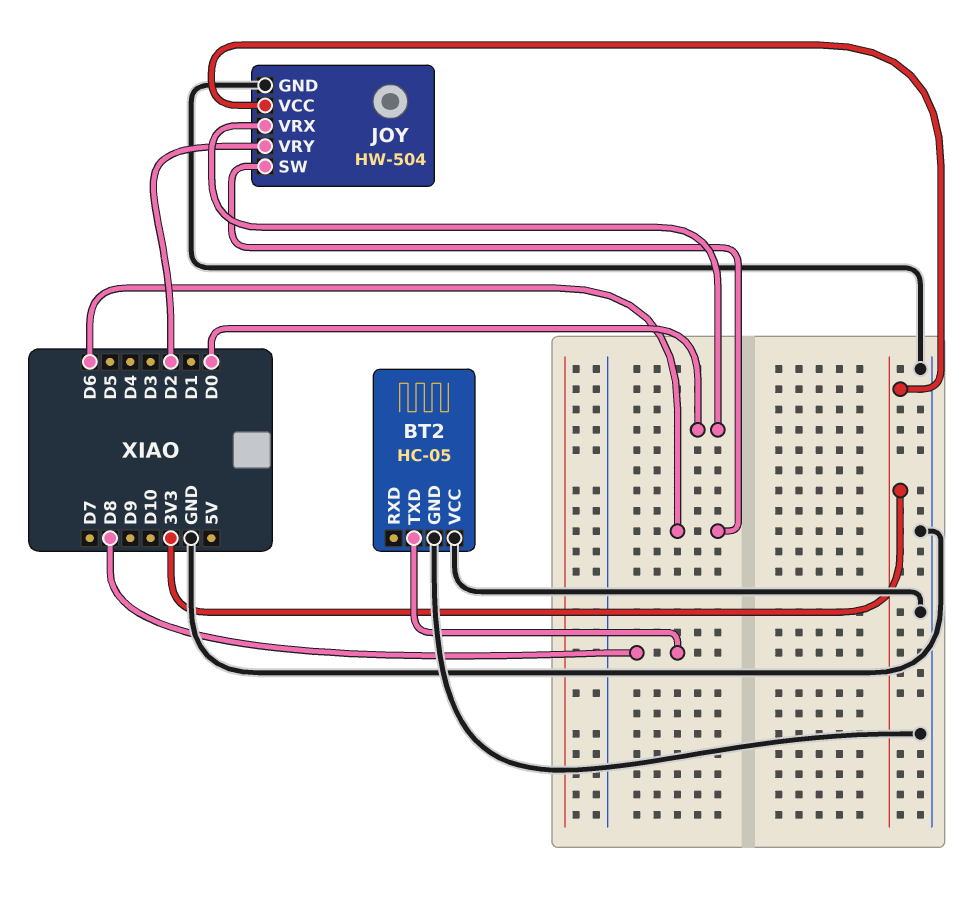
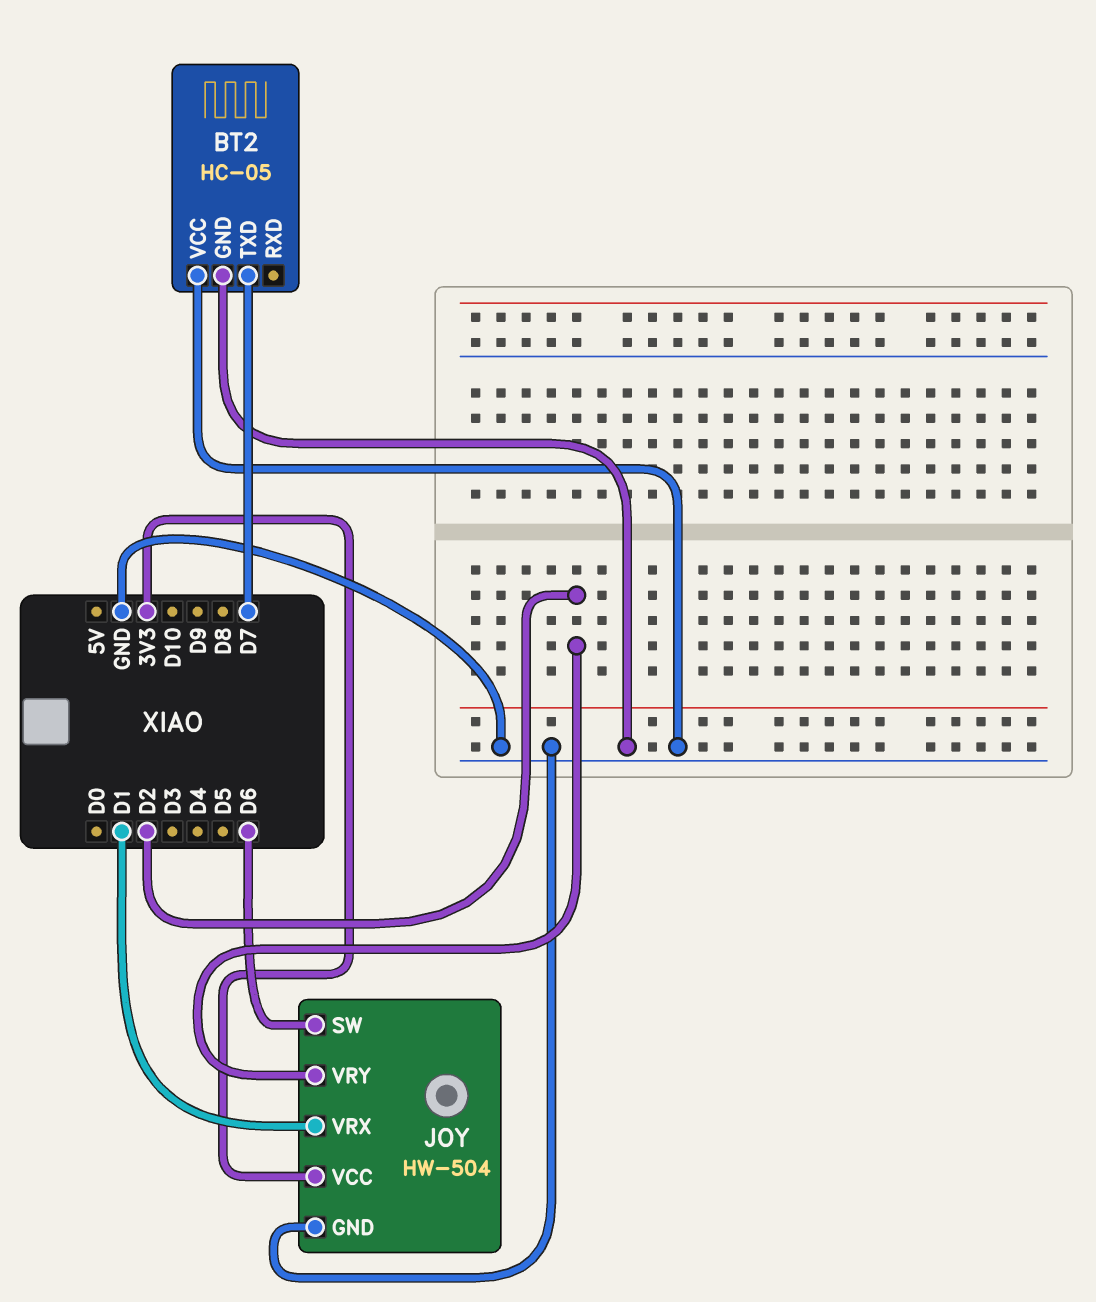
BT2 pin TXD: D8 -> D7
JOY pin VRX: D0 -> D1

